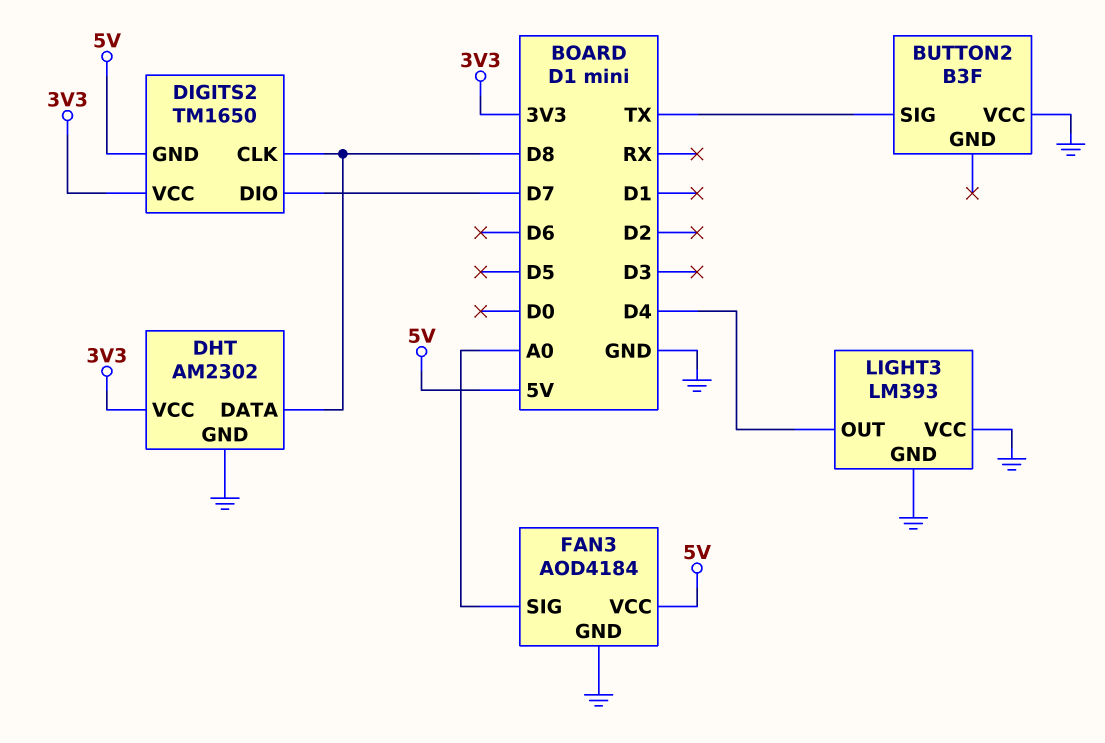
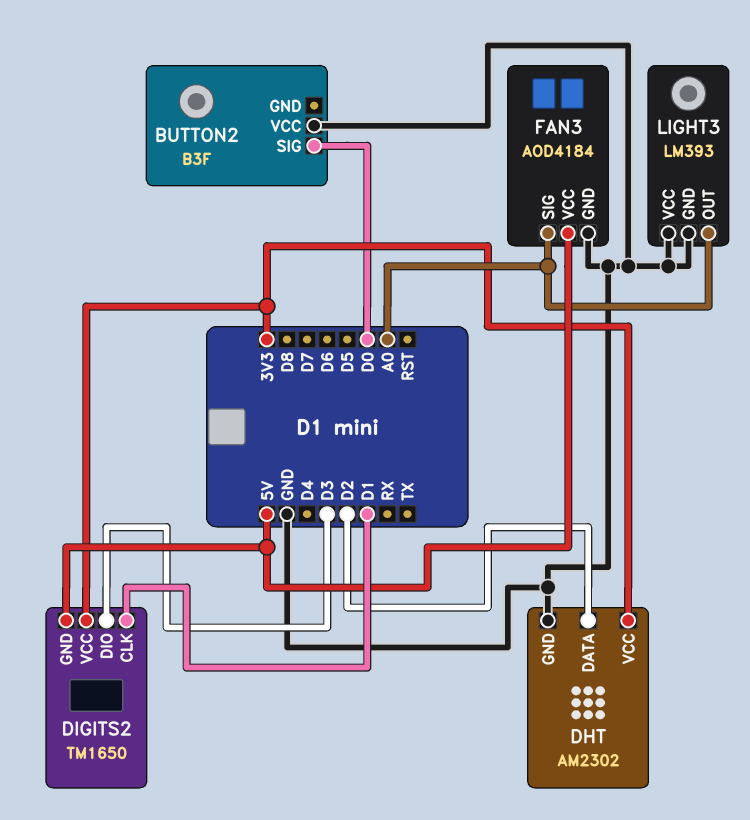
BUTTON2 pin SIG: TX -> D0
DHT pin DATA: D8 -> D2
DIGITS2 pin CLK: D8 -> D1
DIGITS2 pin DIO: D7 -> D3
LIGHT3 pin OUT: D4 -> A0

